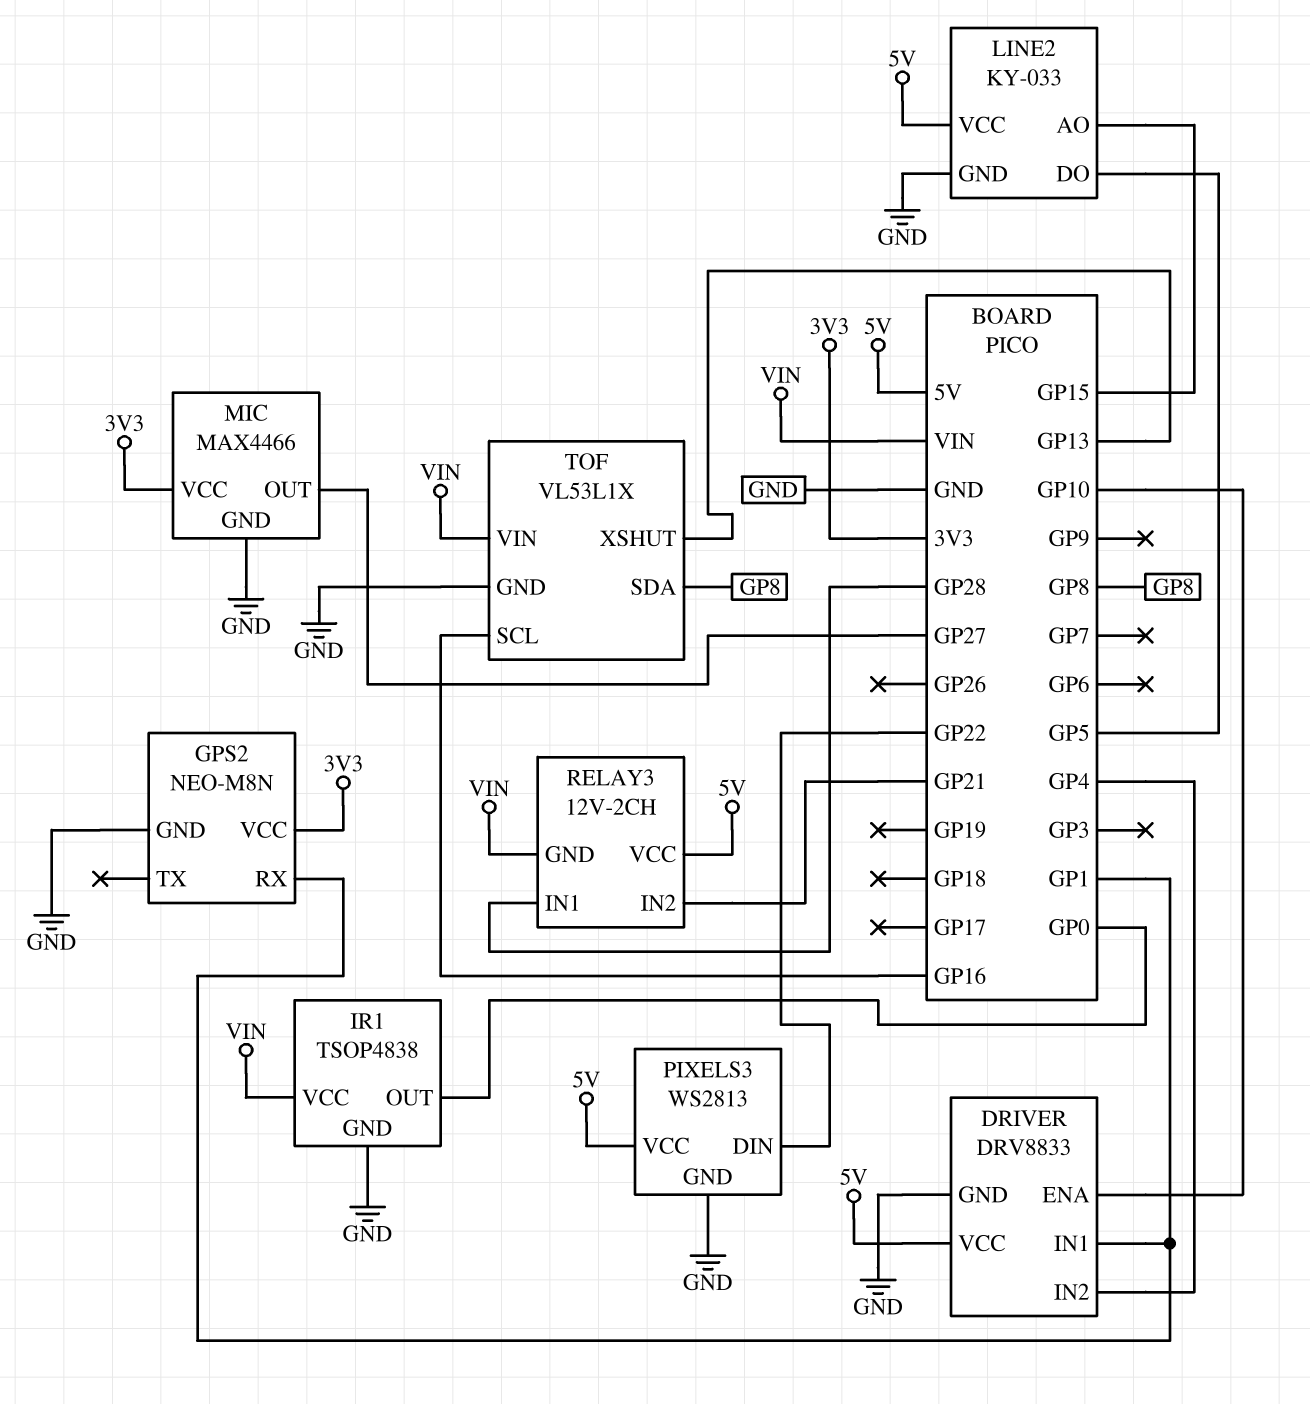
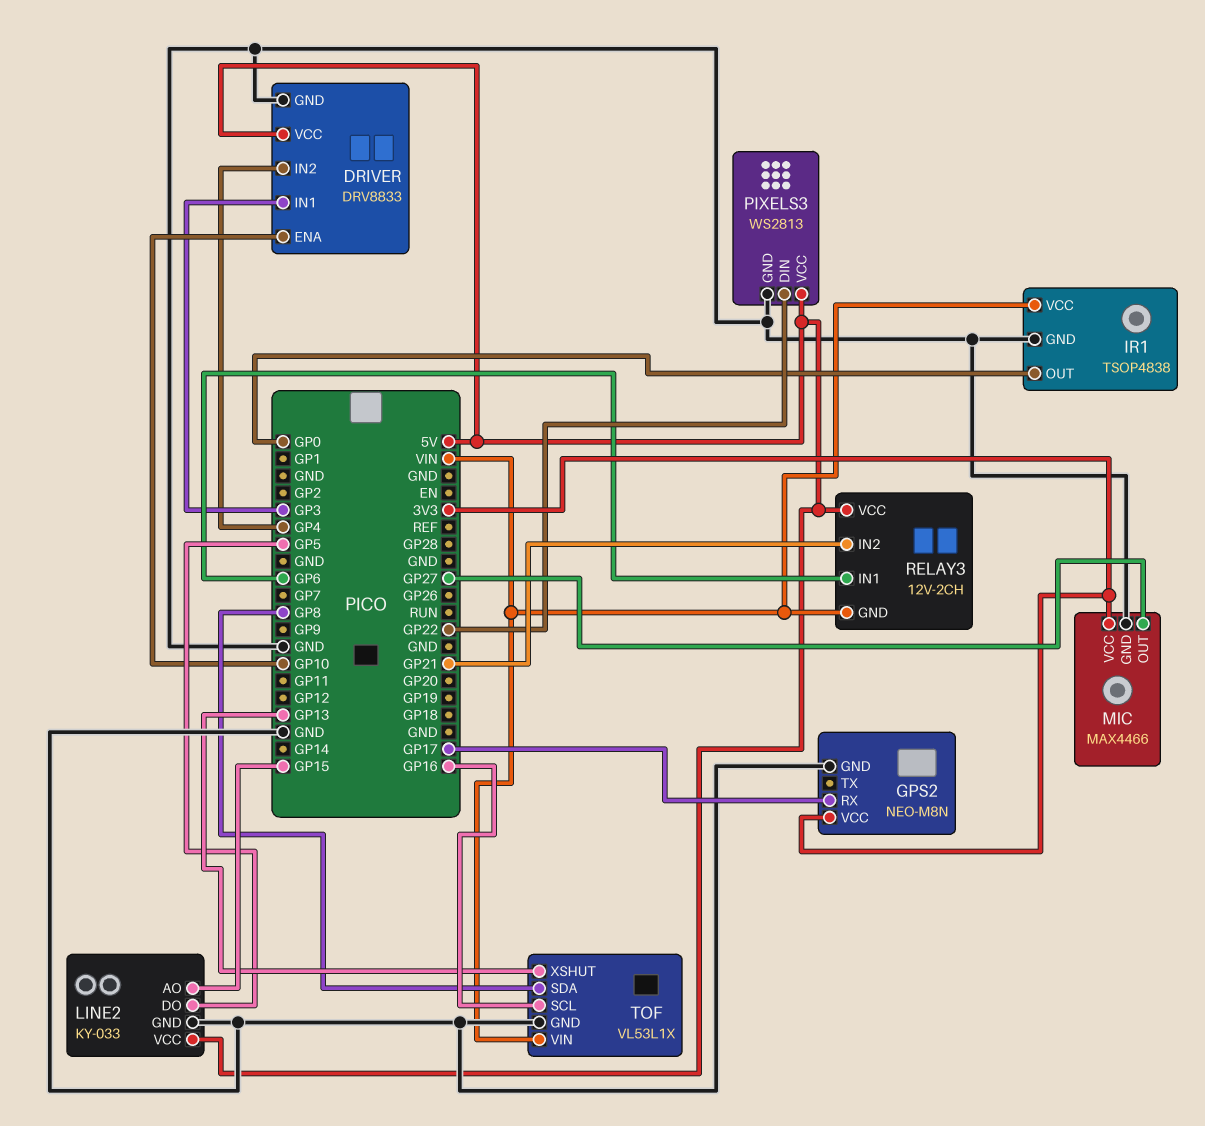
DRIVER pin IN1: GP1 -> GP3
GPS2 pin RX: GP1 -> GP17
RELAY3 pin IN1: GP28 -> GP6

